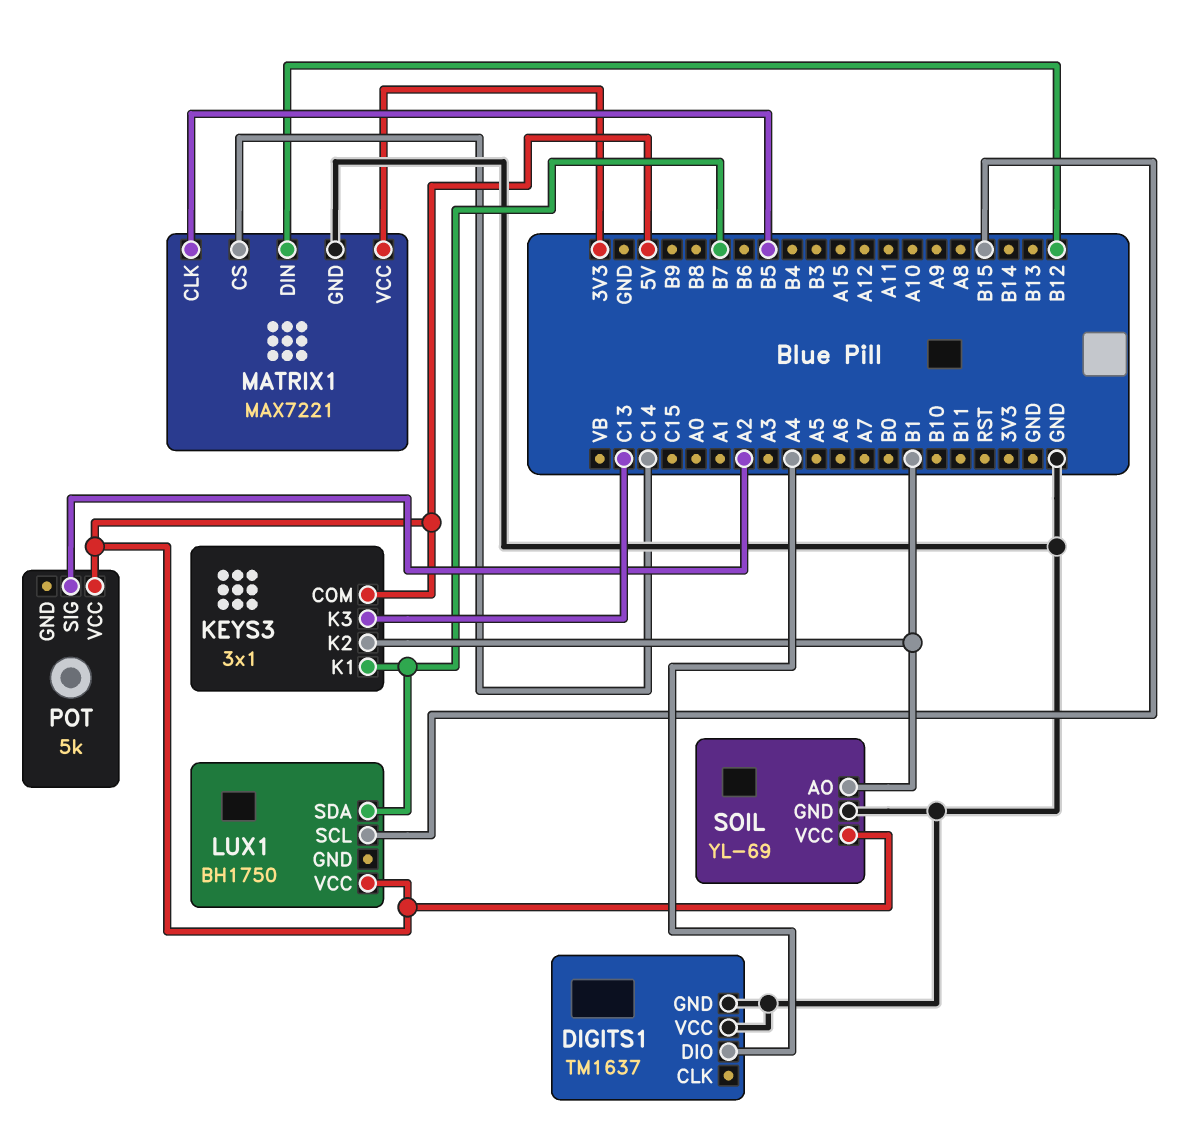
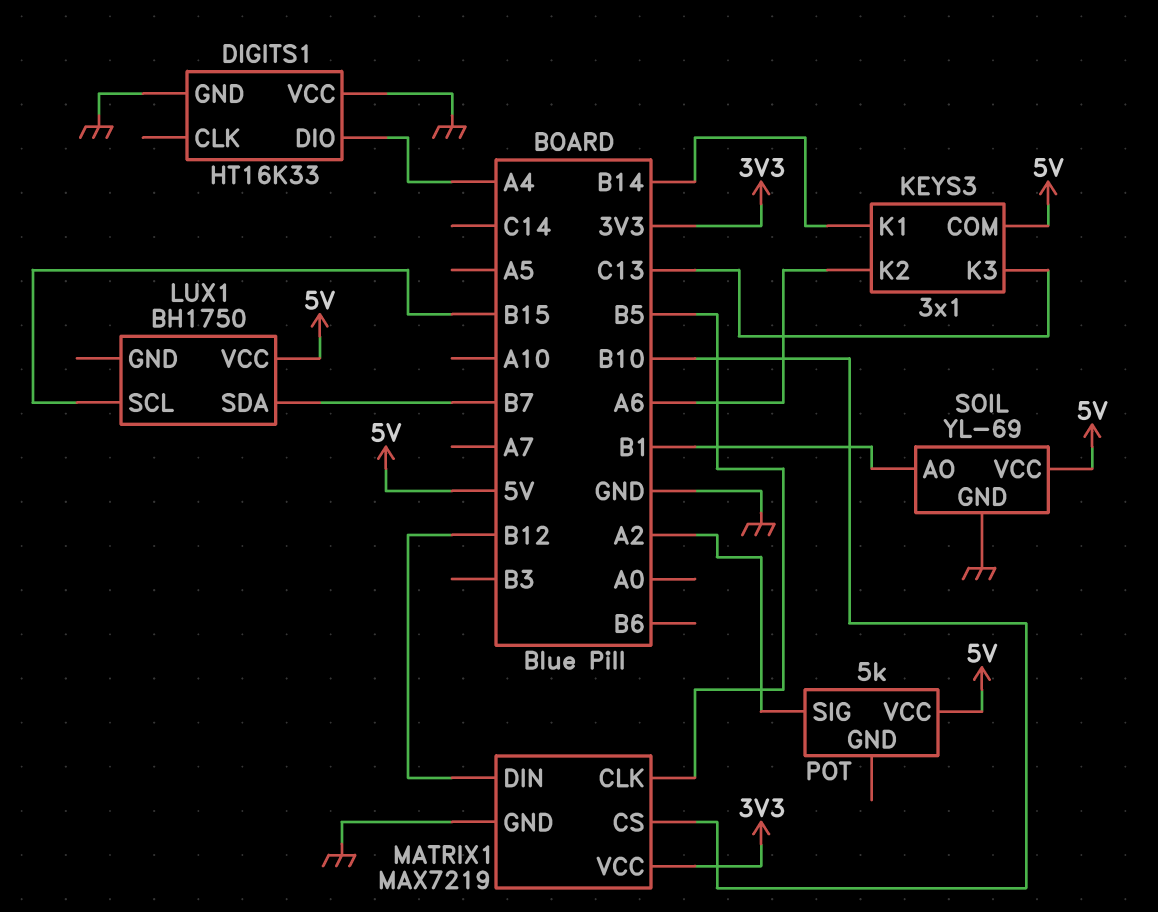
DIGITS1: TM1637 -> HT16K33
KEYS3 pin K1: B7 -> B14
KEYS3 pin K2: B1 -> A6
MATRIX1: MAX7221 -> MAX7219
MATRIX1 pin CS: C14 -> B10

